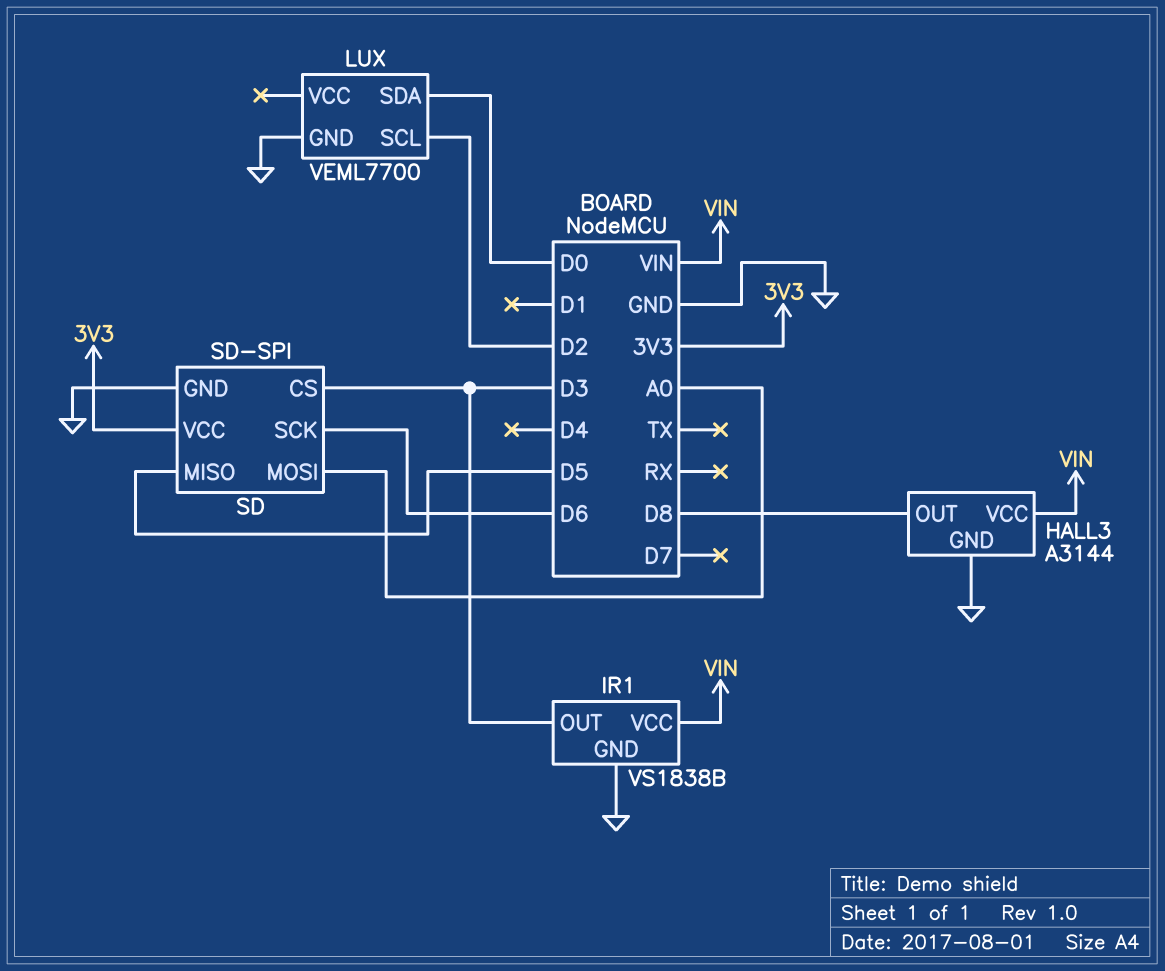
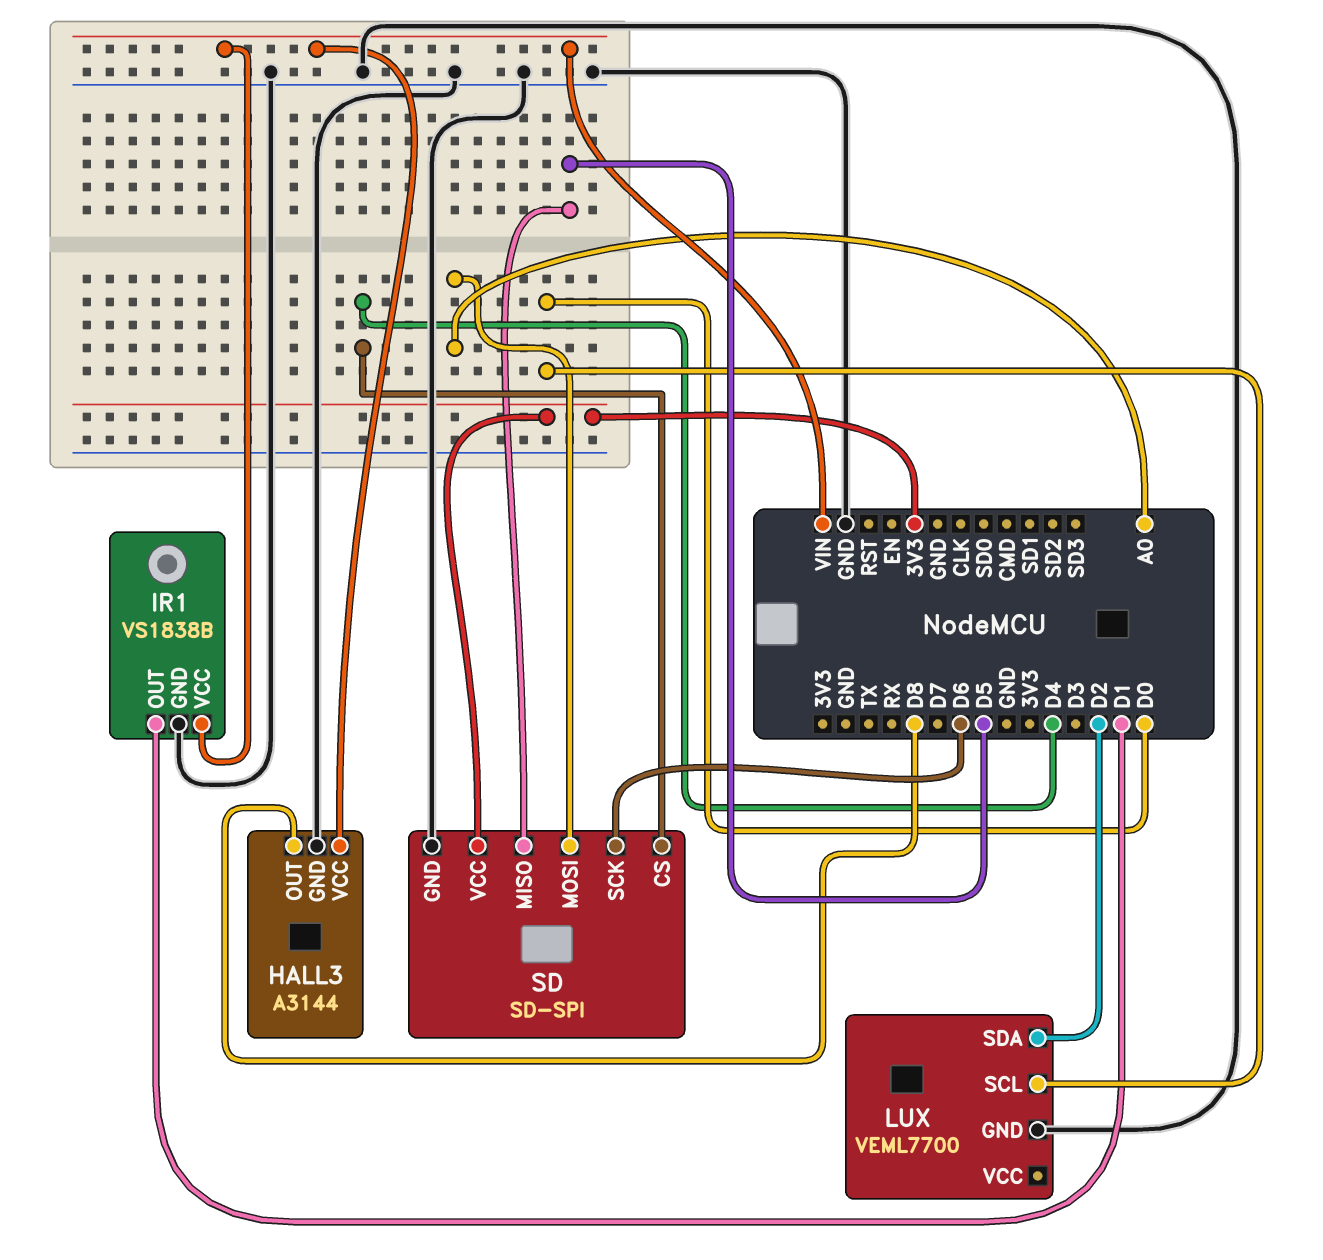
IR1 pin OUT: D3 -> D1
LUX pin SCL: D2 -> D0
LUX pin SDA: D0 -> D2
SD pin CS: D3 -> D4

